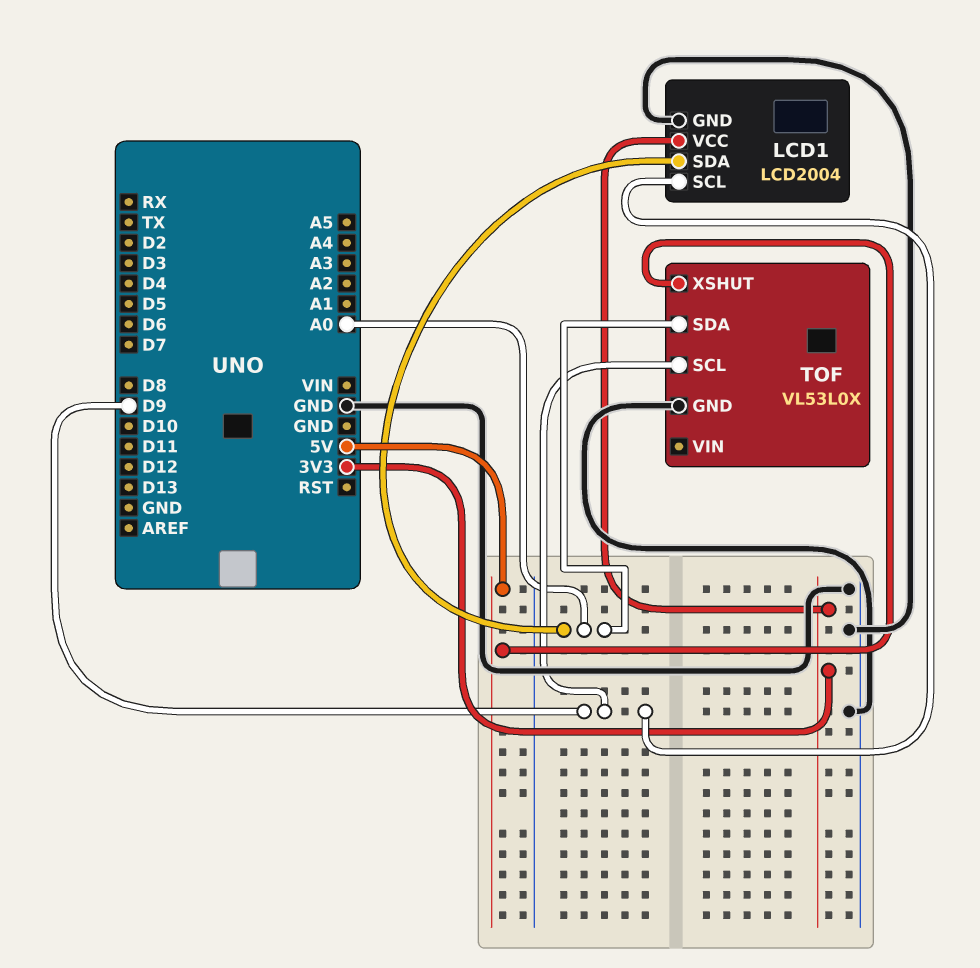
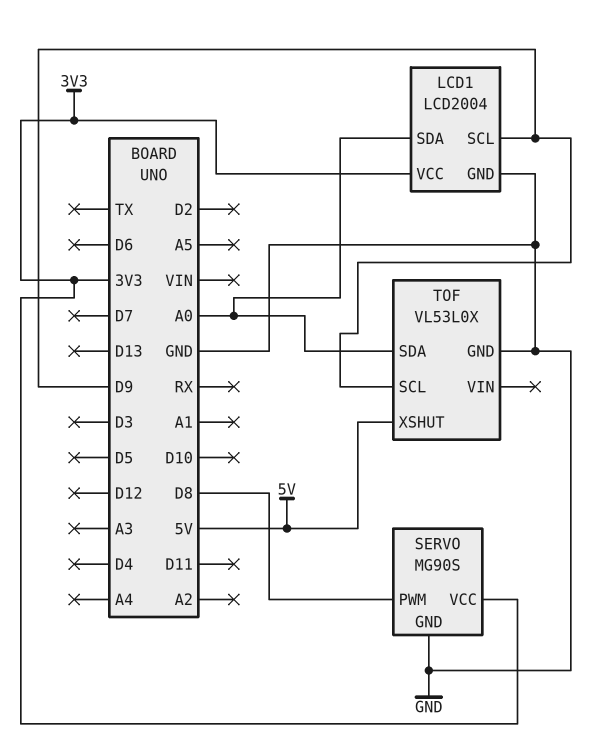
SERVO: none -> MG90S
SERVO pin GND: none -> GND
SERVO pin PWM: none -> D8
SERVO pin VCC: none -> 3V3

